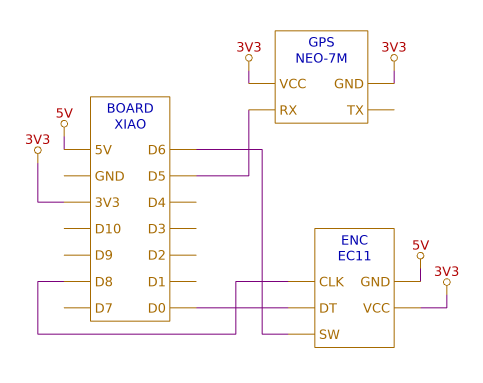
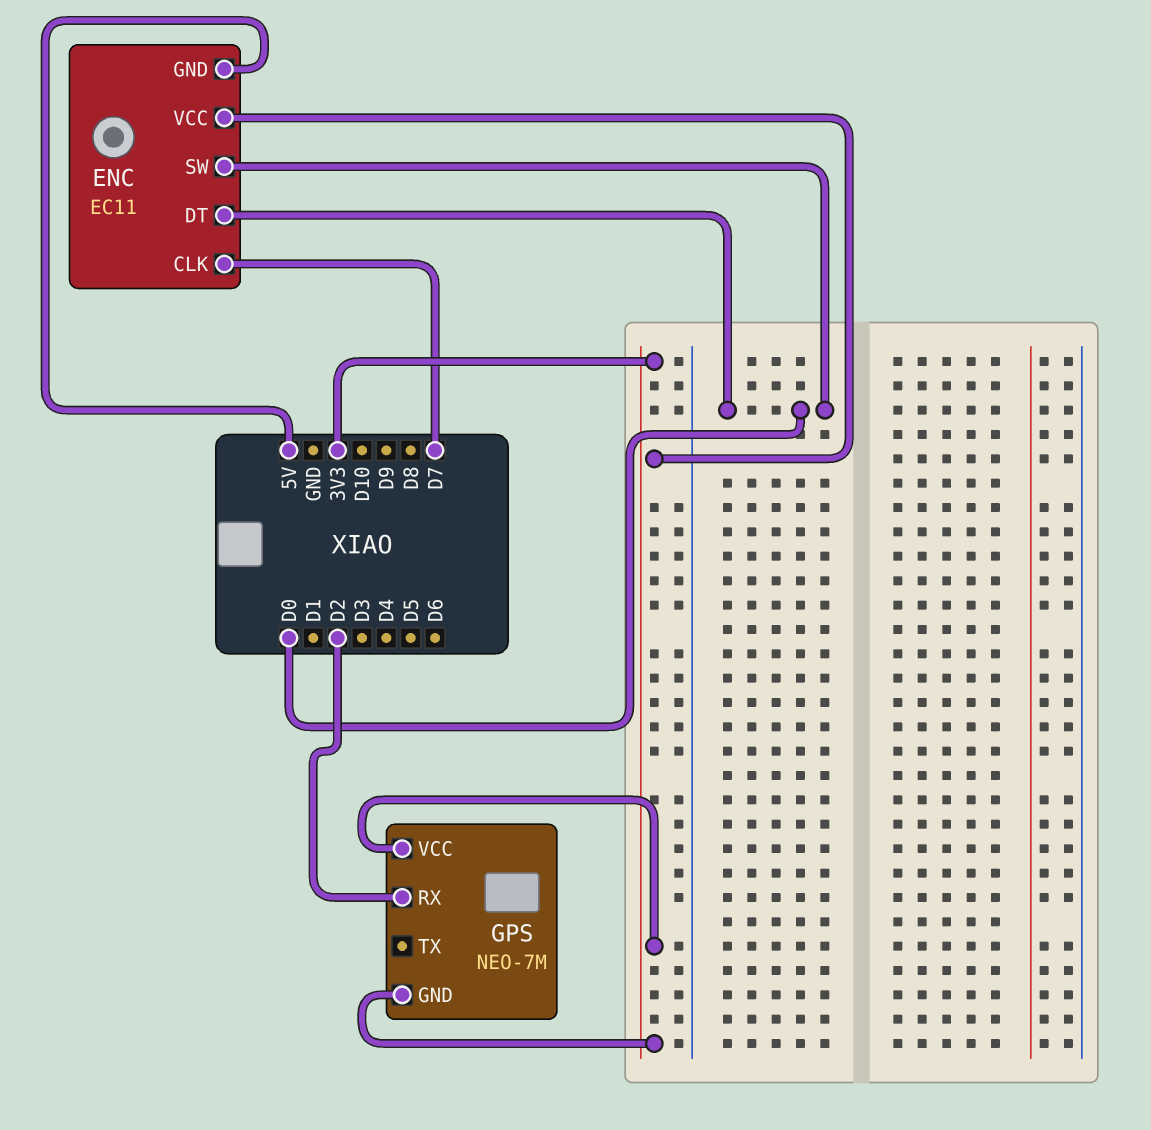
ENC pin CLK: D8 -> D7
ENC pin SW: D6 -> D0
GPS pin RX: D5 -> D2

